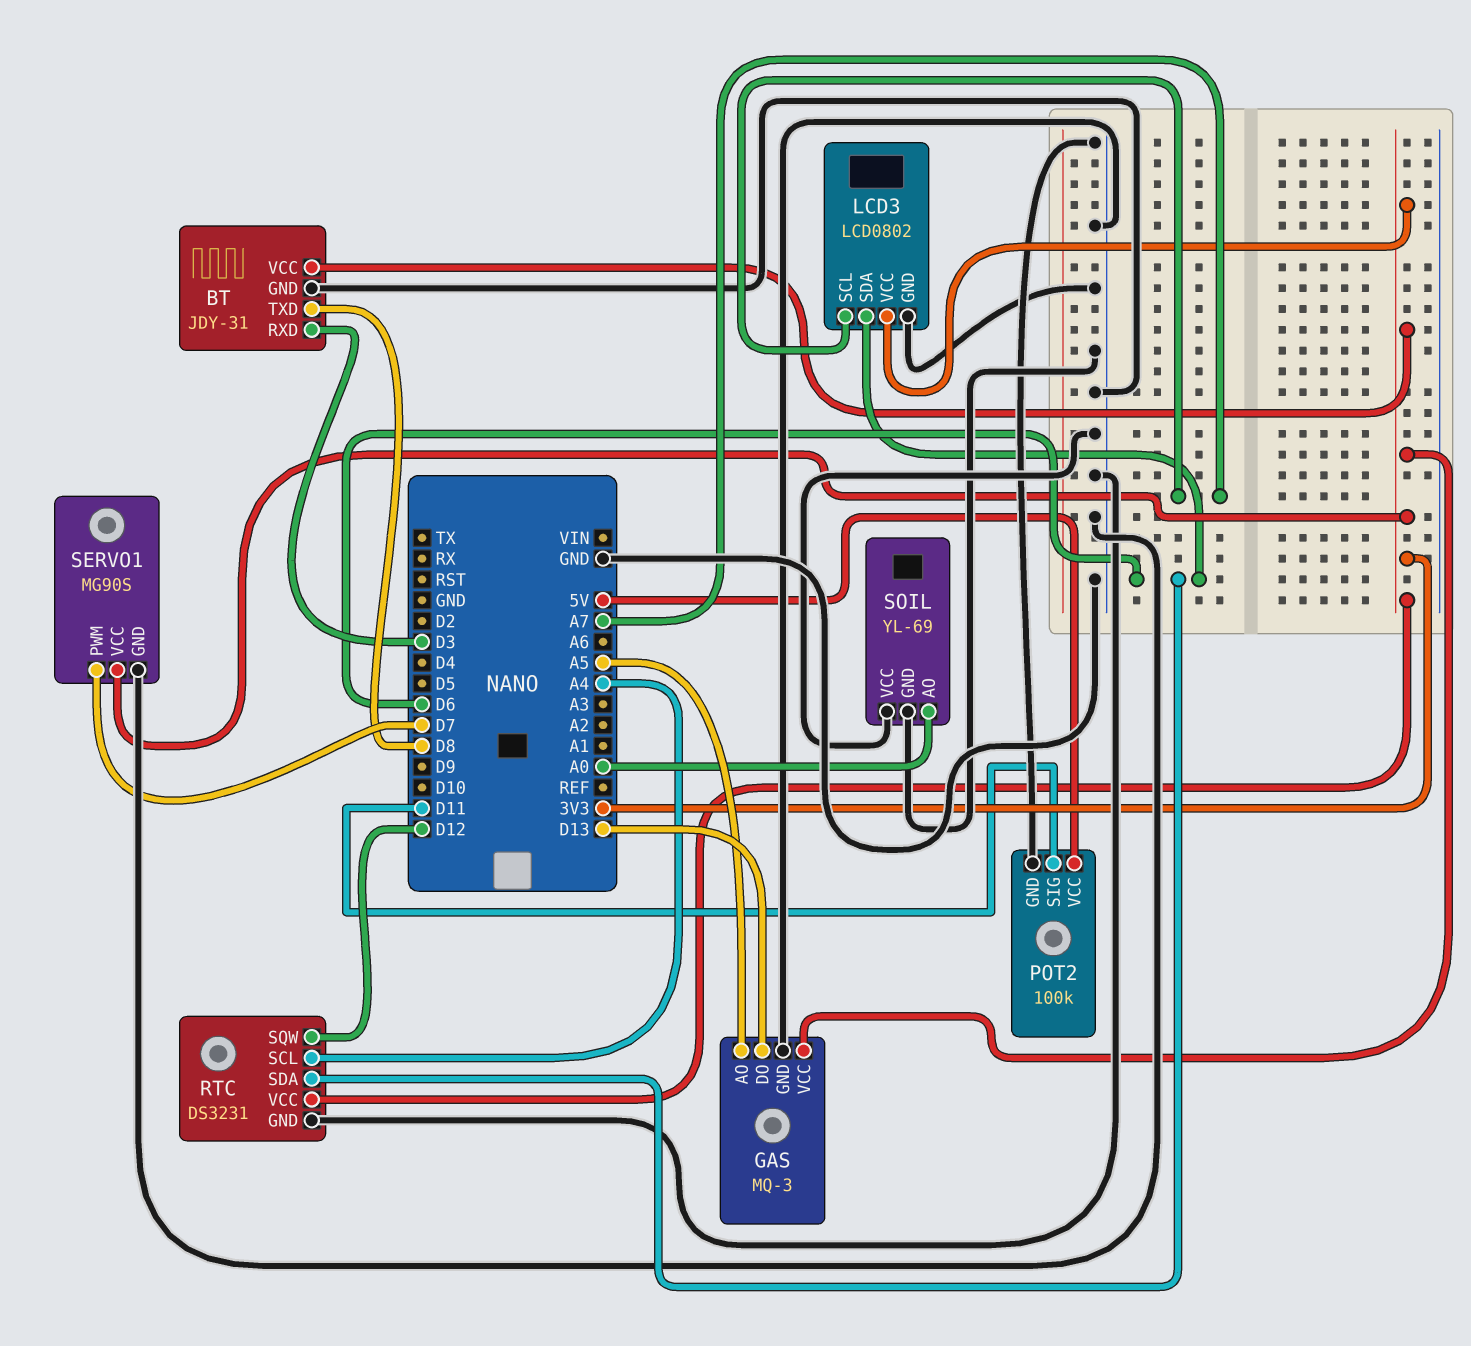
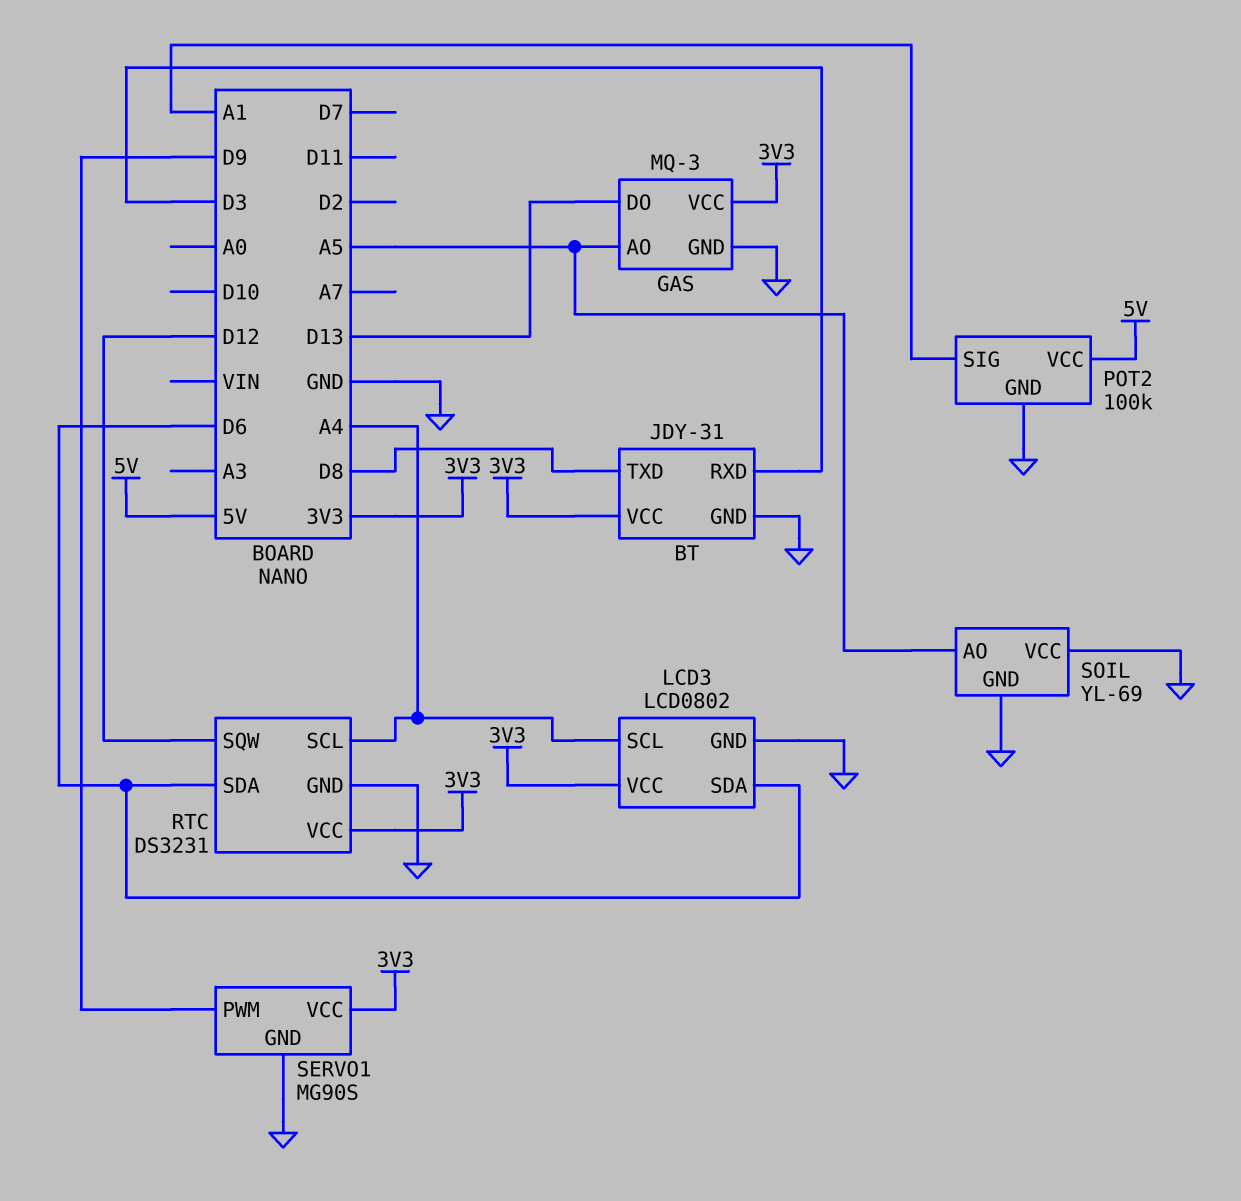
LCD3 pin SCL: A7 -> A4
POT2 pin SIG: D11 -> A1
SERVO1 pin PWM: D7 -> D9
SOIL pin AO: A0 -> A5

